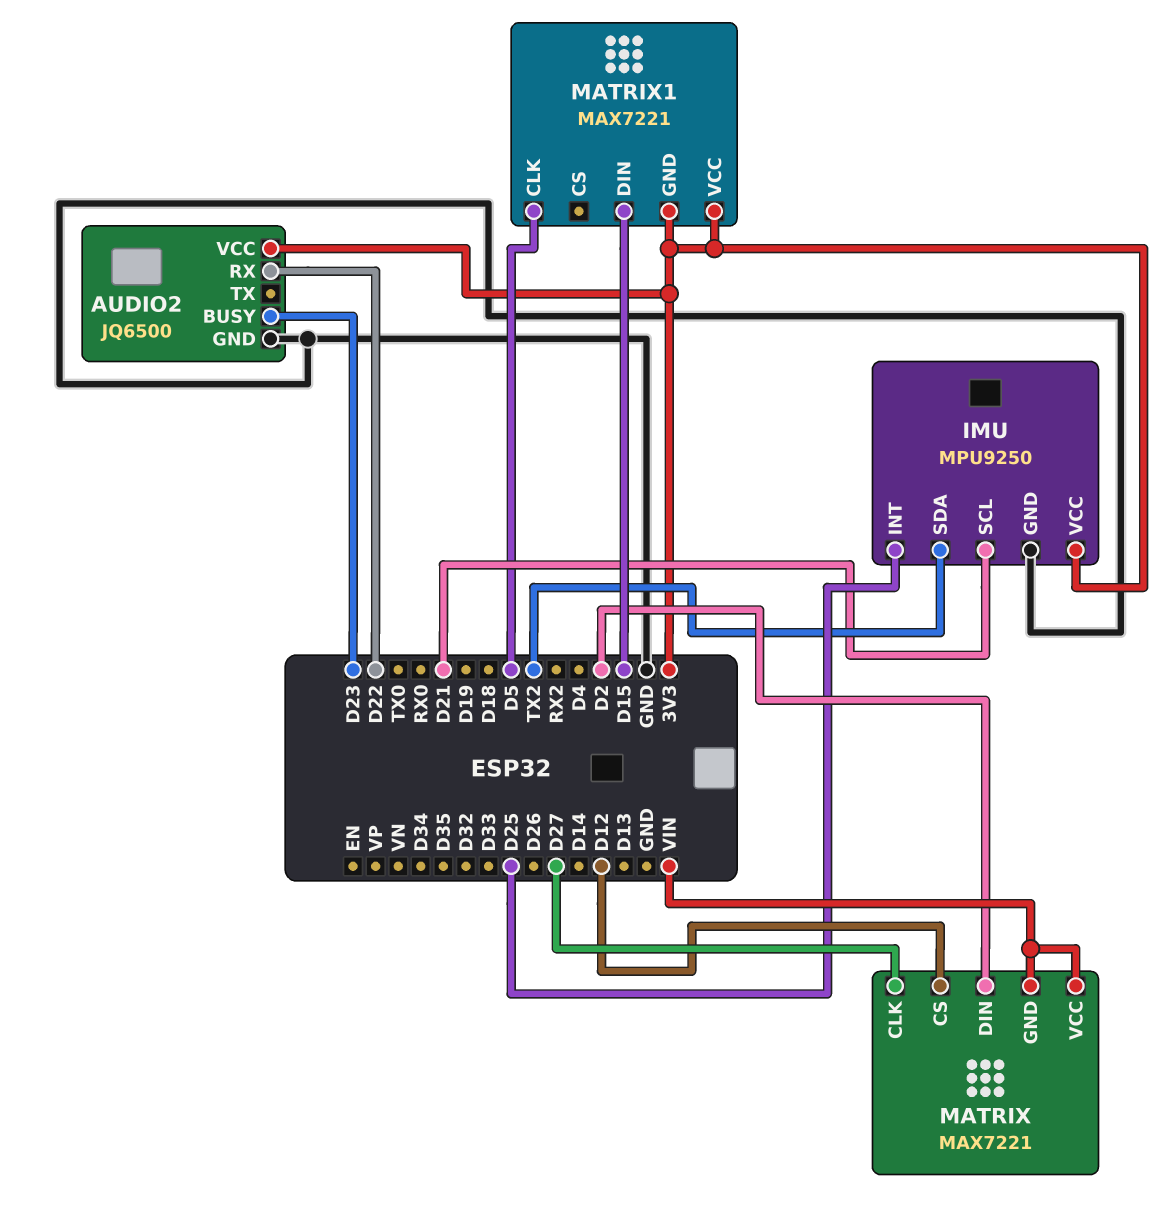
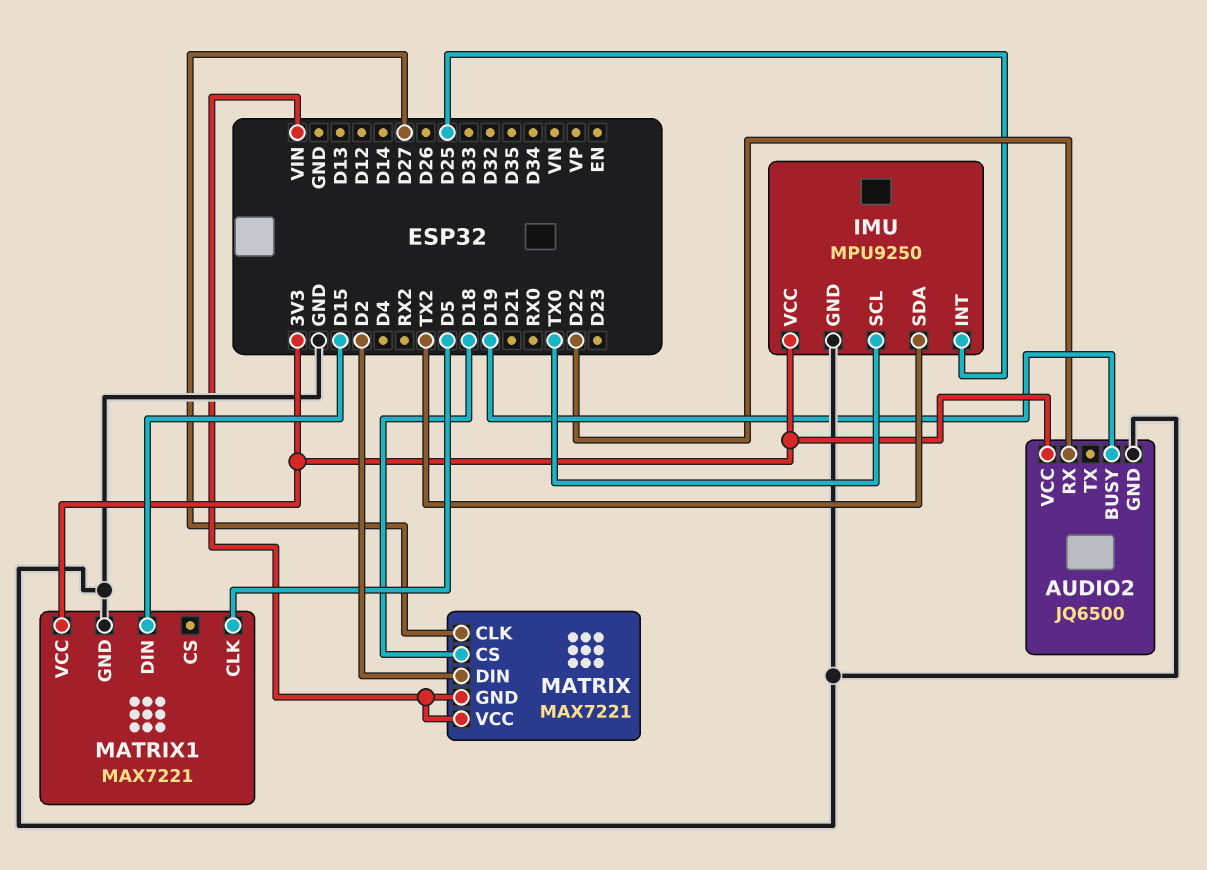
AUDIO2 pin BUSY: D23 -> D19
IMU pin SCL: D21 -> TX0
MATRIX pin CS: D12 -> D18
MATRIX1 pin GND: 3V3 -> GND

